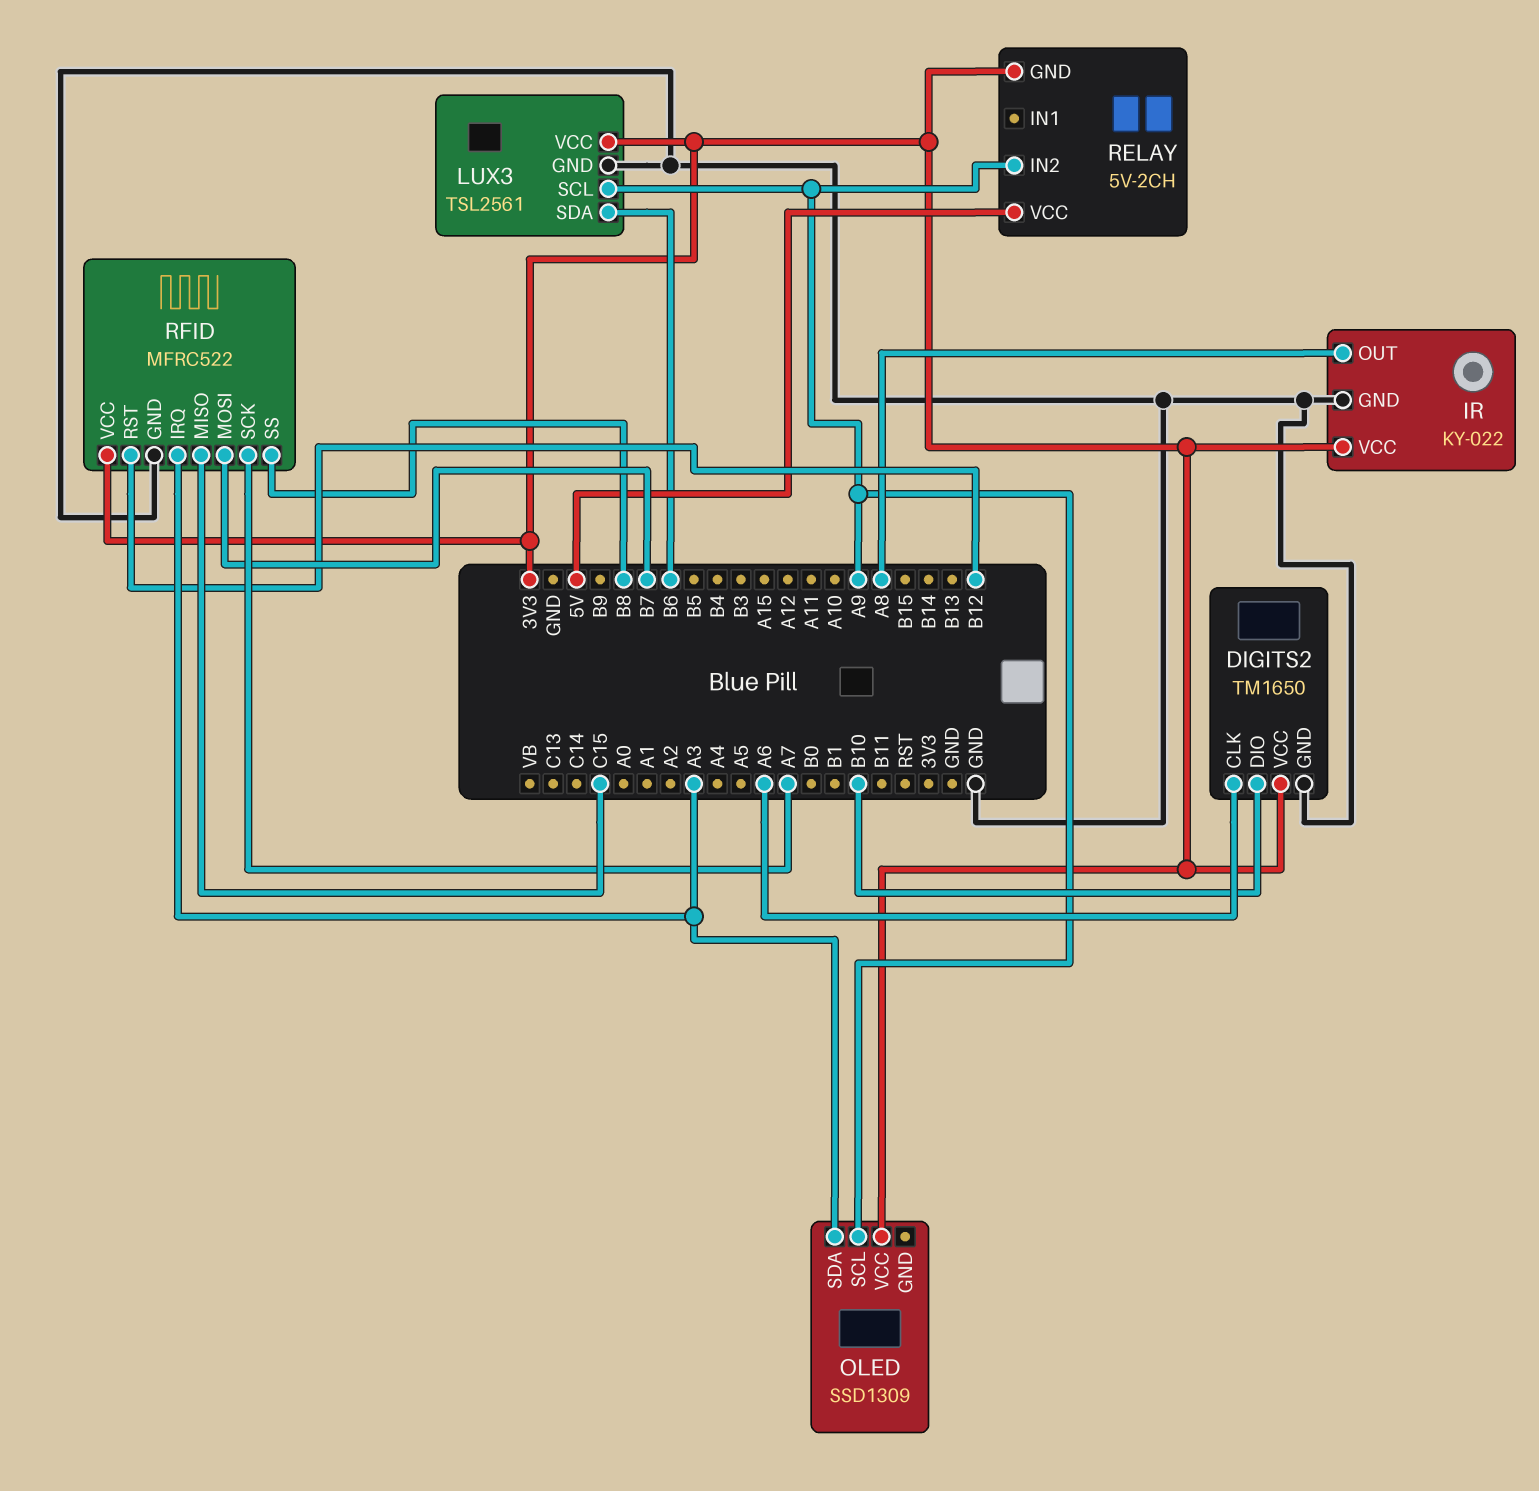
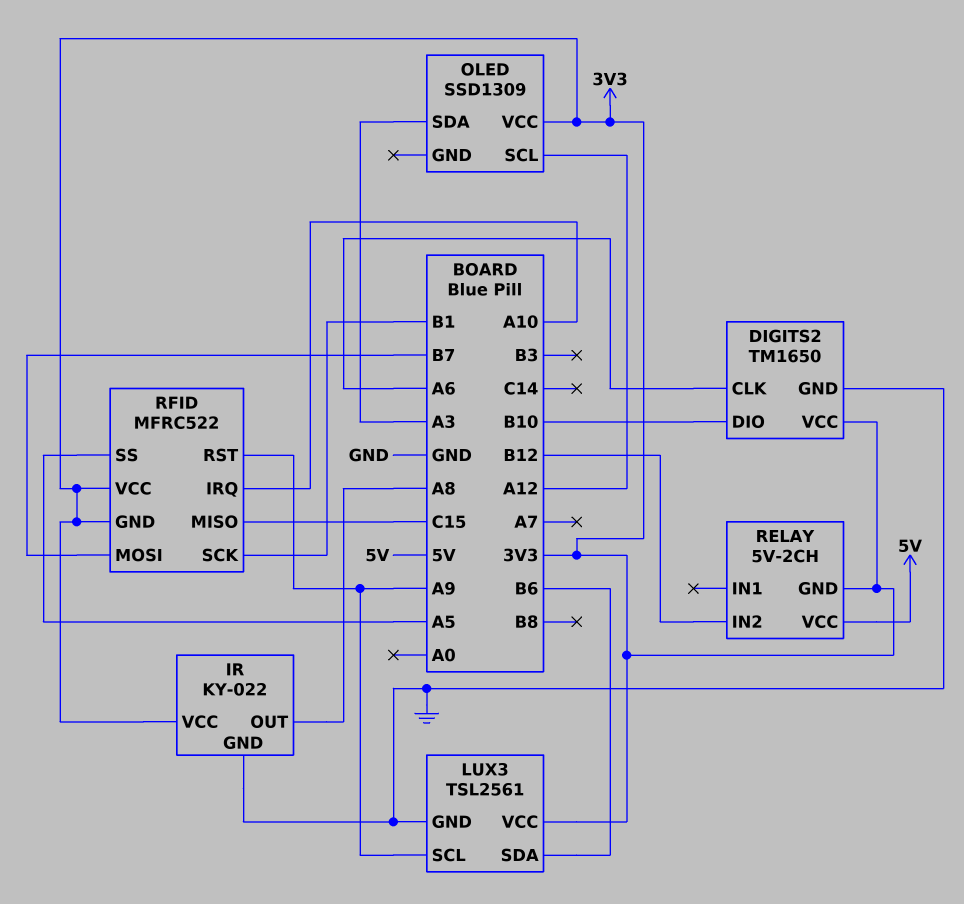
OLED pin SCL: A9 -> A12
RELAY pin IN2: A9 -> B12
RFID pin GND: GND -> 3V3
RFID pin IRQ: A3 -> A10
RFID pin RST: B12 -> A9
RFID pin SCK: A7 -> B1
RFID pin SS: B8 -> A5

